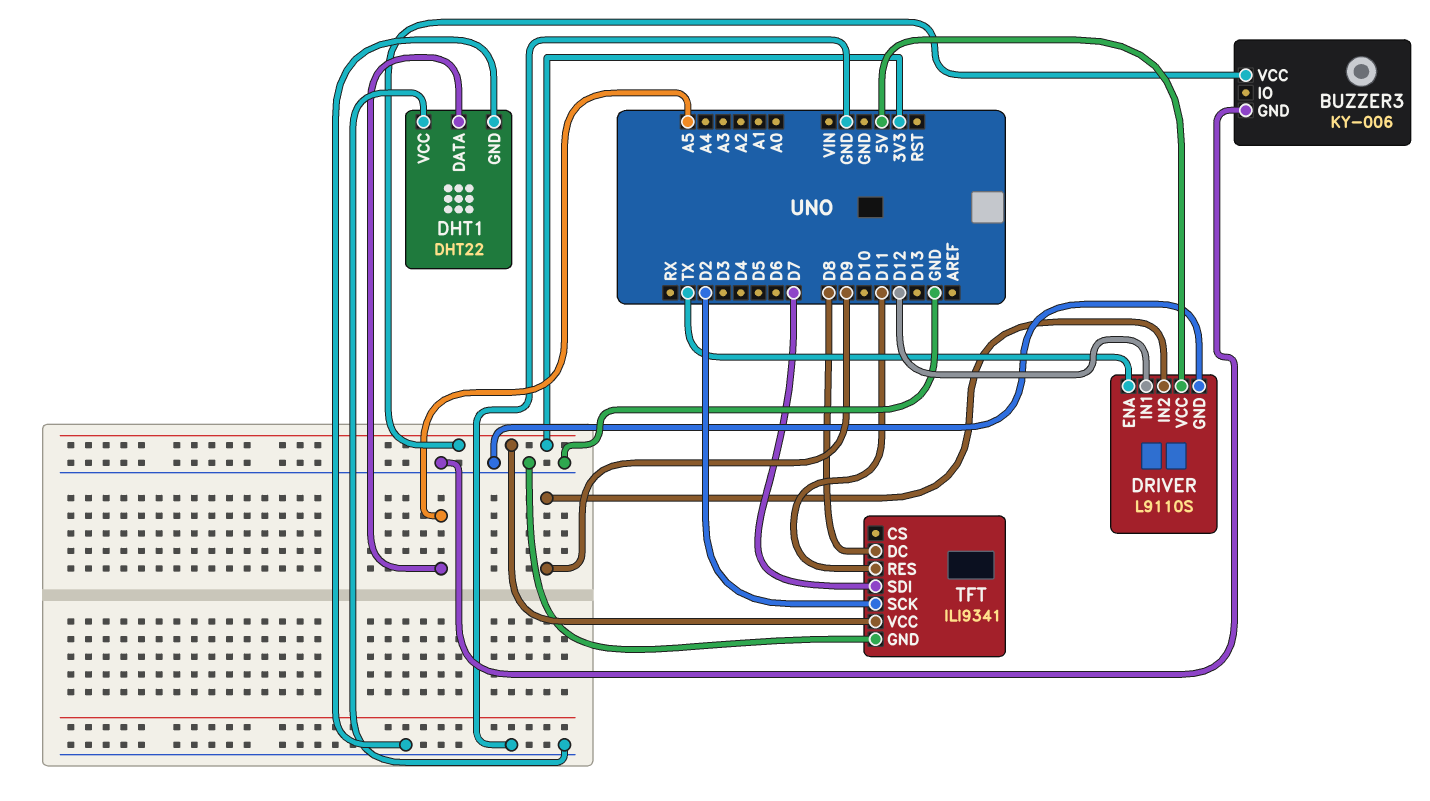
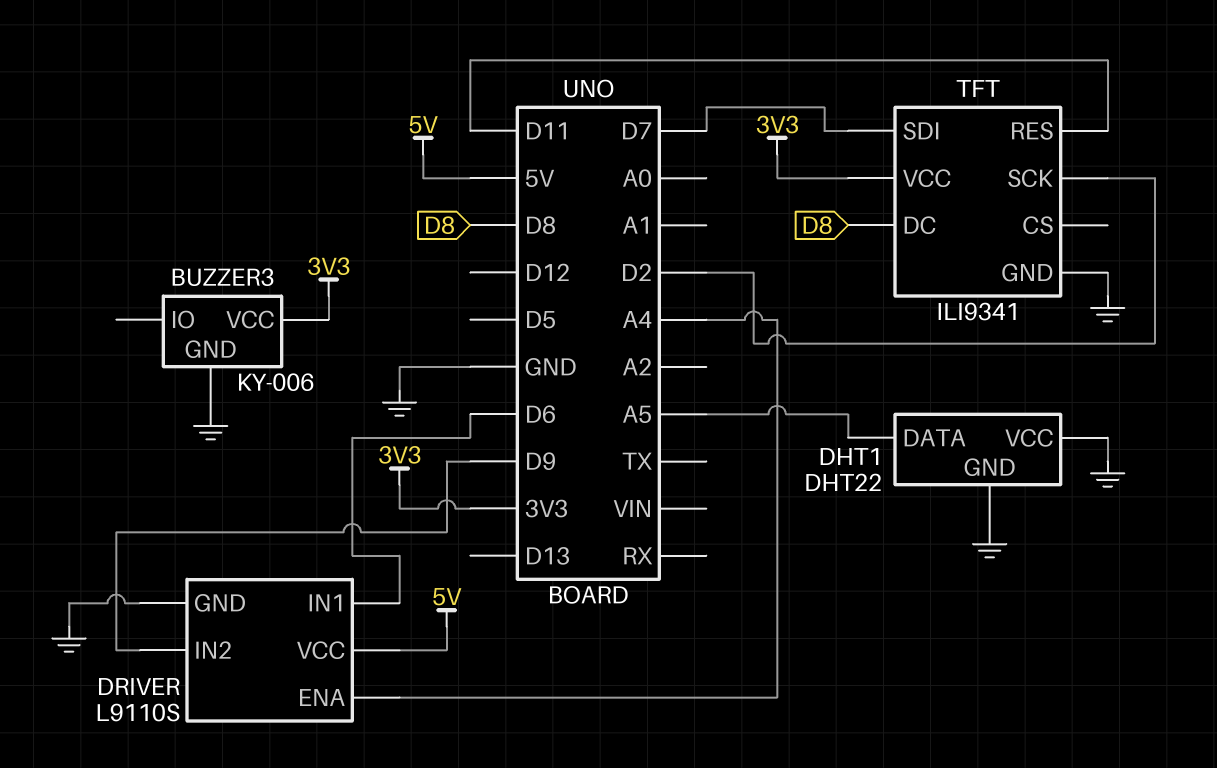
DRIVER pin ENA: TX -> A4
DRIVER pin IN1: D12 -> D6

